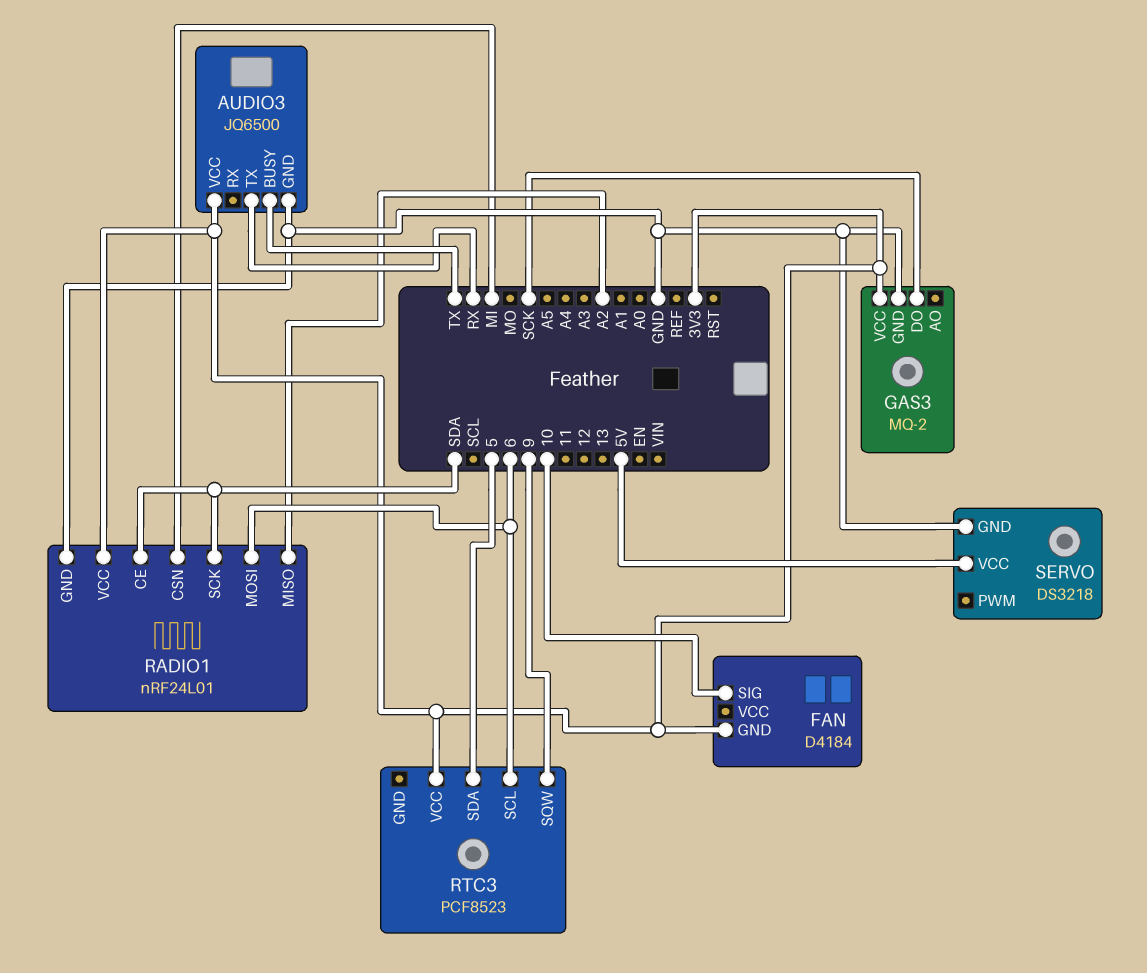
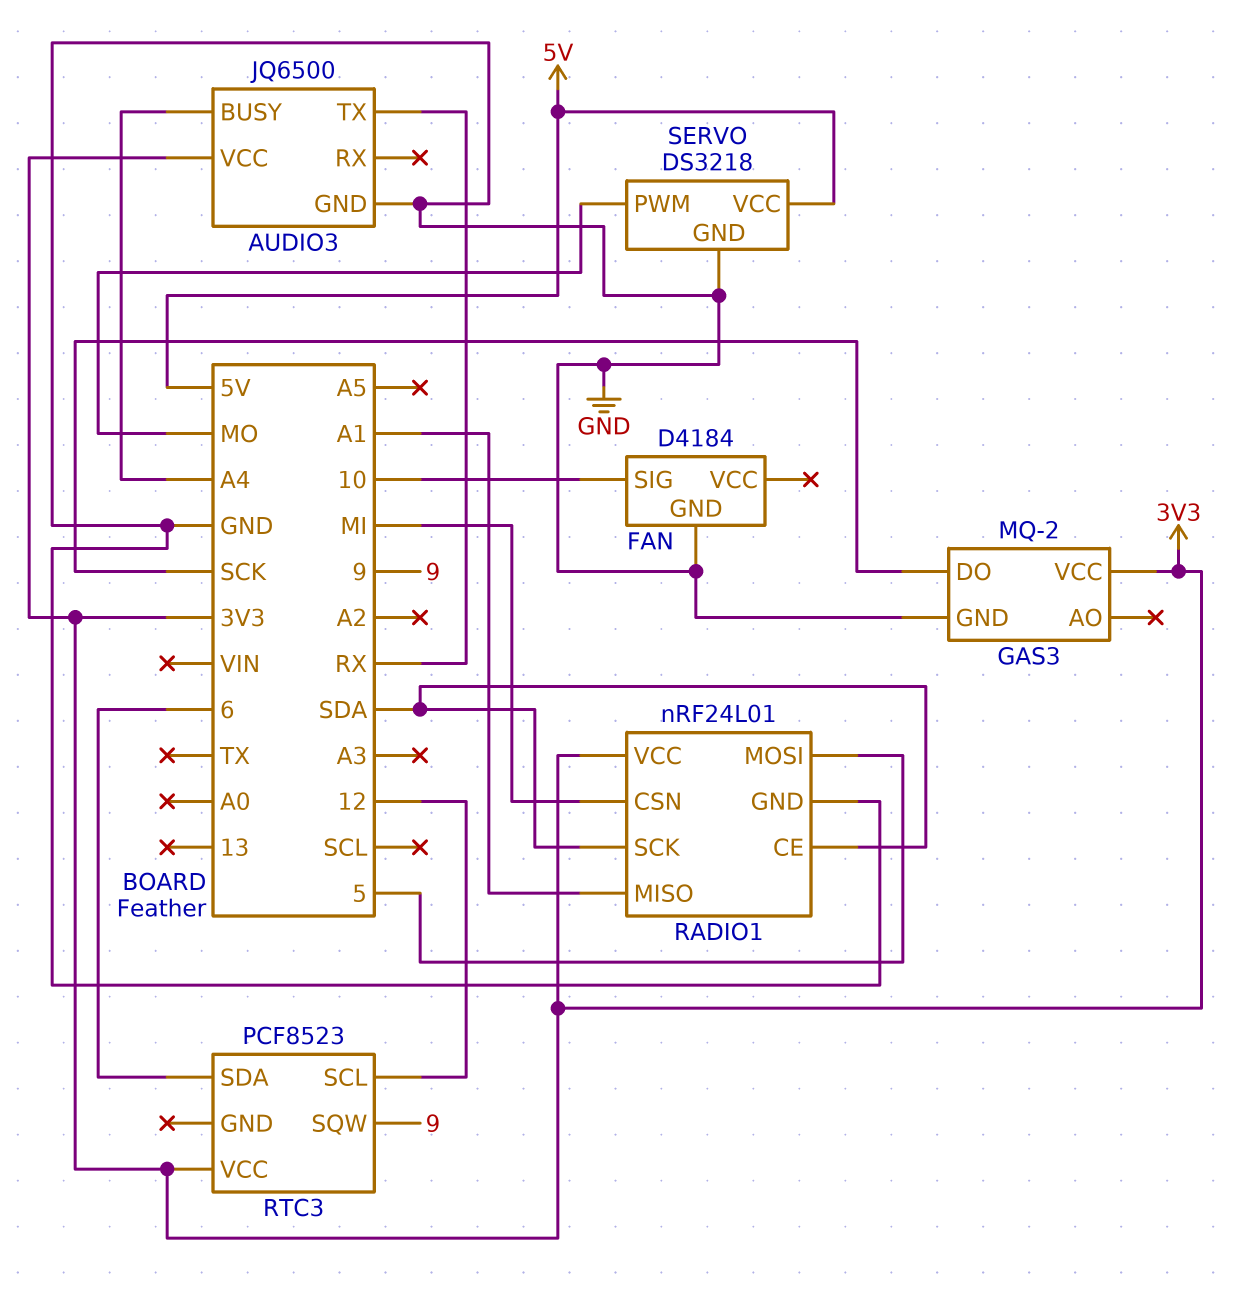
AUDIO3 pin BUSY: TX -> A4
FAN pin GND: 3V3 -> GND
RADIO1 pin MISO: A2 -> A1
RADIO1 pin MOSI: 6 -> 5
RTC3 pin SCL: 6 -> 12
RTC3 pin SDA: 5 -> 6
SERVO pin PWM: none -> MO

